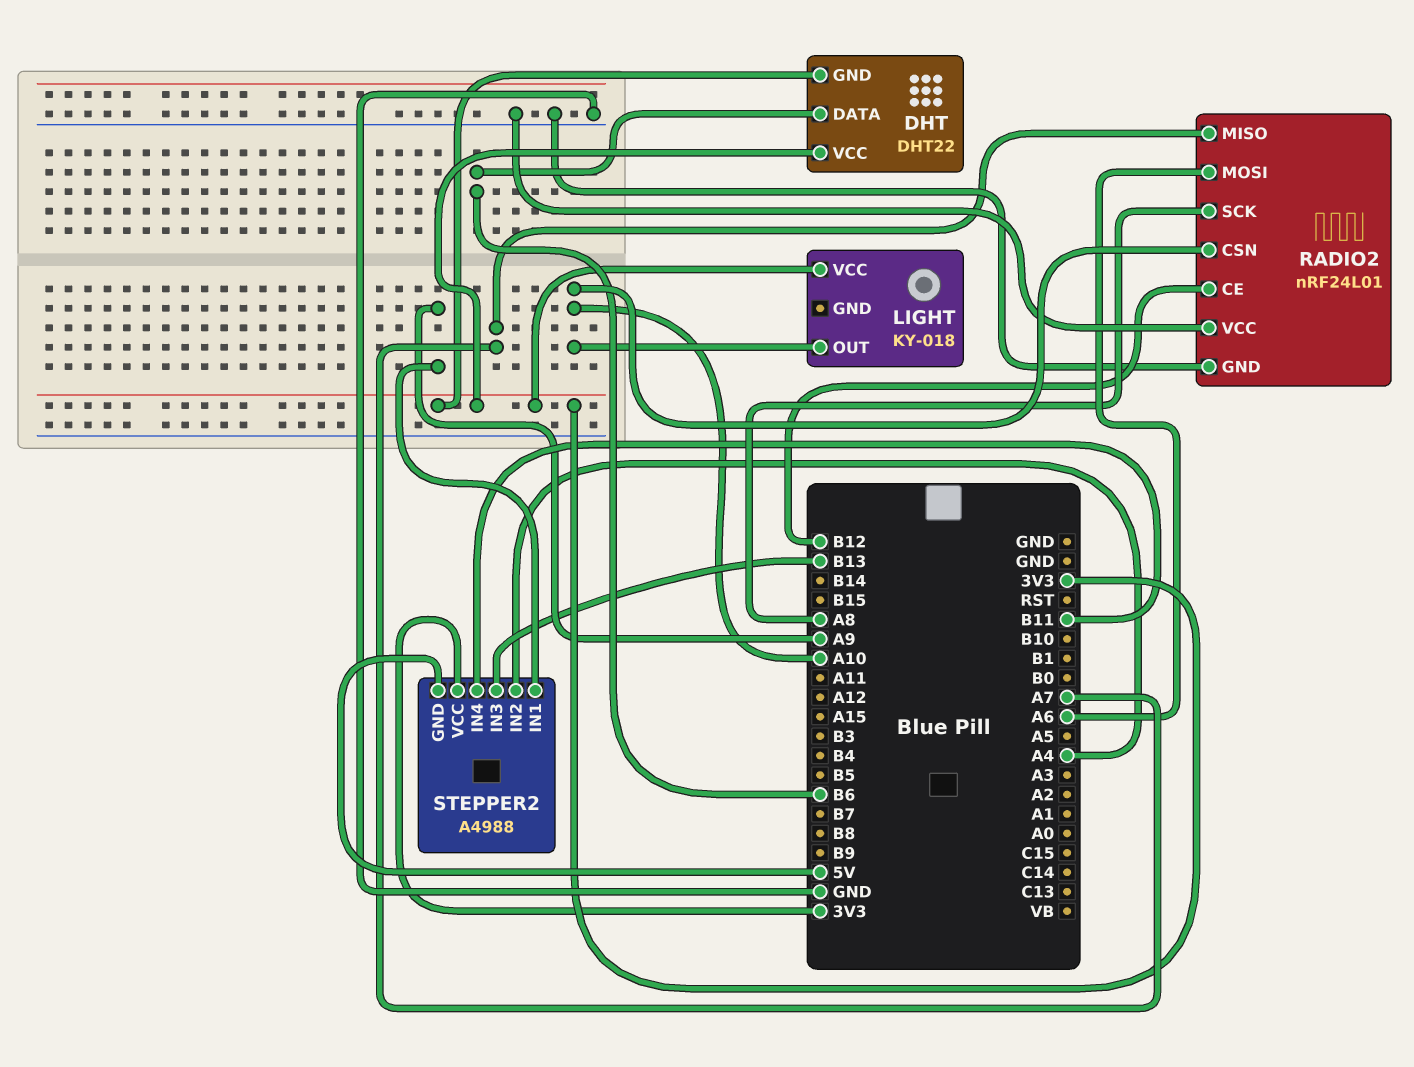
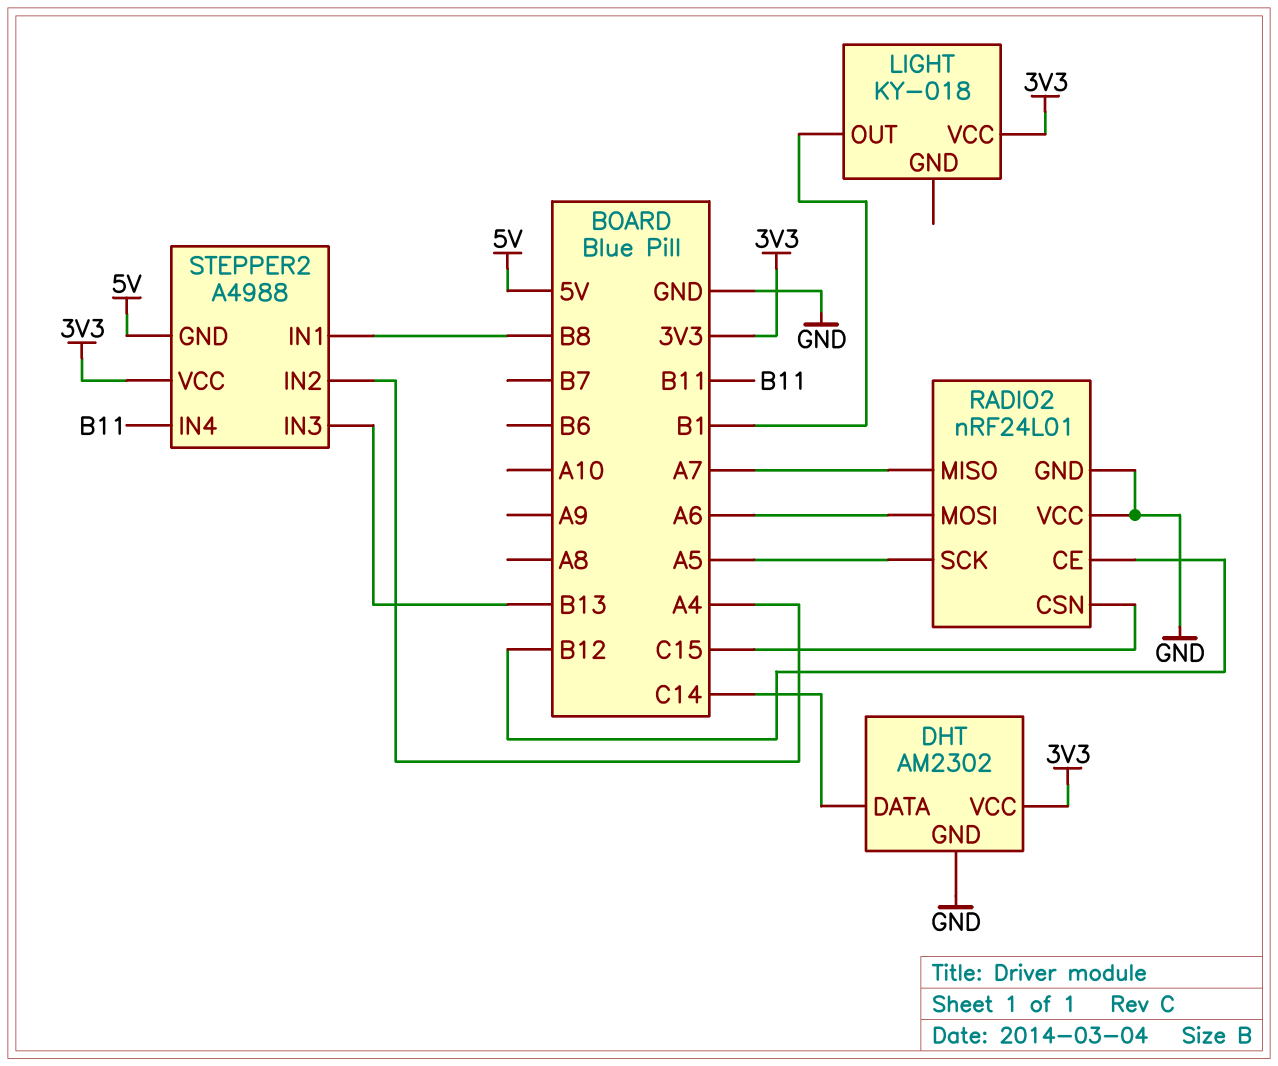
DHT: DHT22 -> AM2302
DHT pin DATA: B6 -> C14
DHT pin GND: 3V3 -> GND
LIGHT pin OUT: A10 -> B1
RADIO2 pin CSN: A10 -> C15
RADIO2 pin SCK: A8 -> A5
STEPPER2 pin IN1: A9 -> B8

